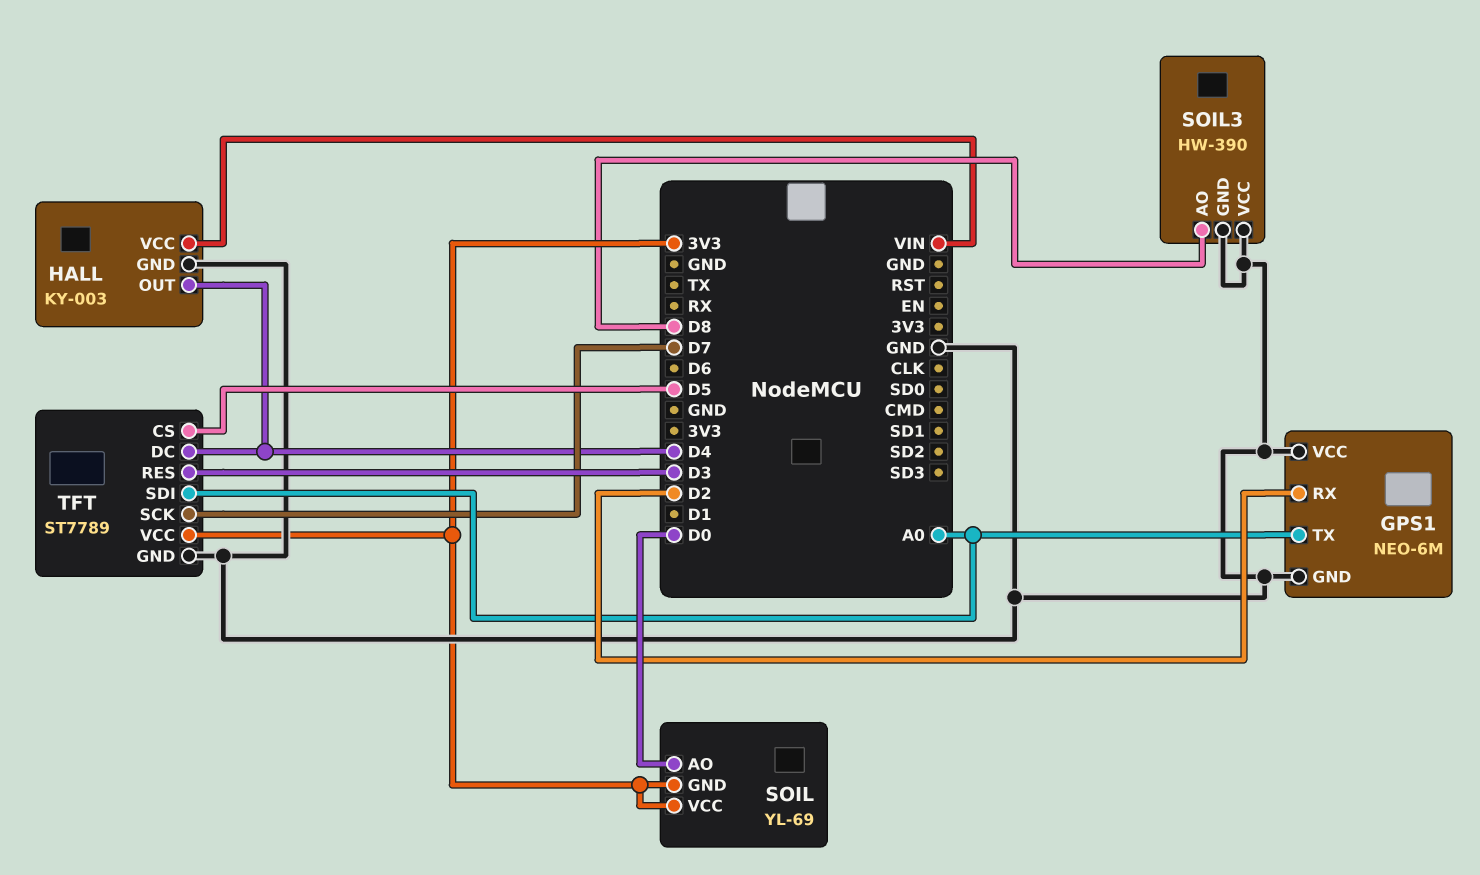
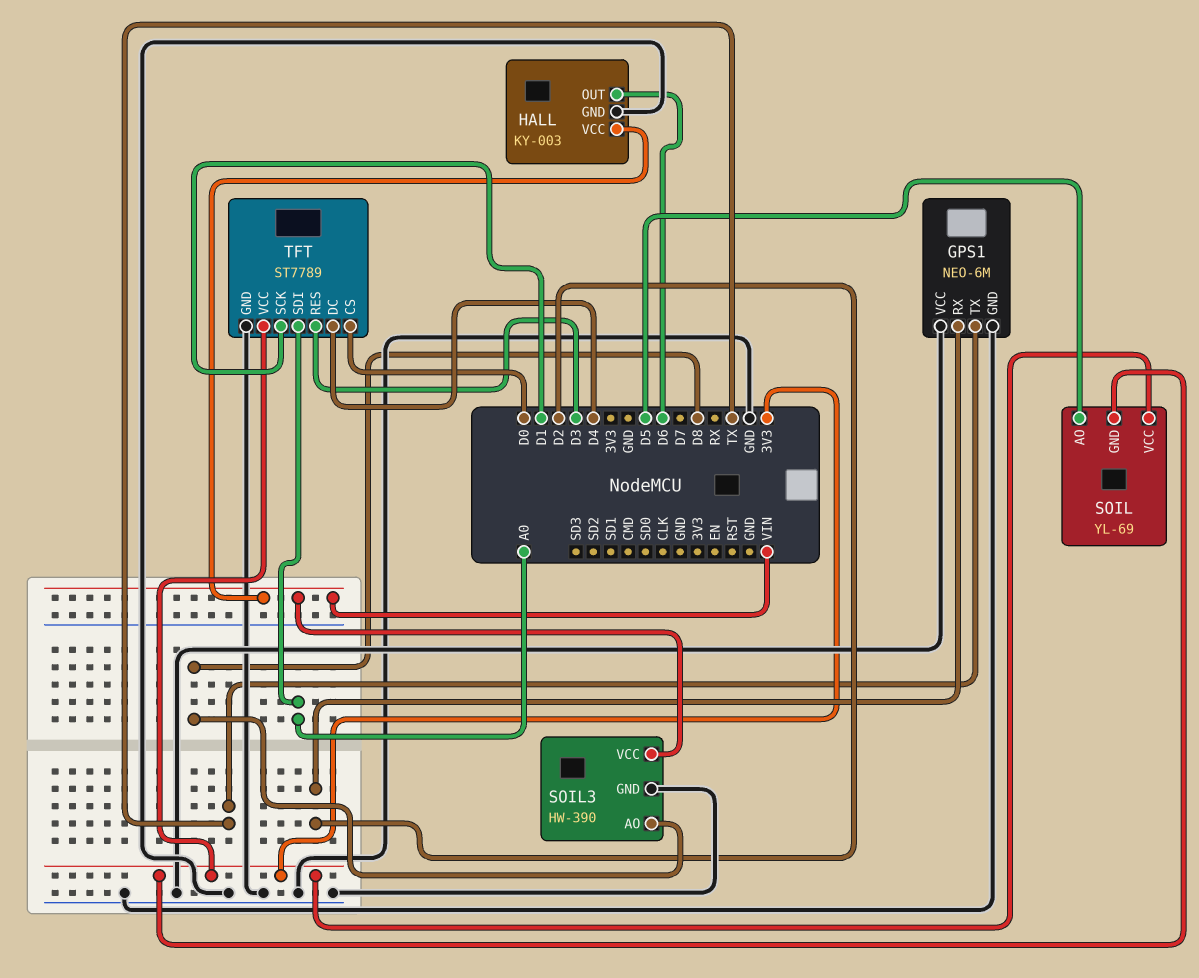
GPS1 pin TX: A0 -> TX
HALL pin OUT: D4 -> D6
SOIL pin AO: D0 -> D5
SOIL3 pin VCC: GND -> VIN
TFT pin CS: D5 -> D0
TFT pin SCK: D7 -> D1

